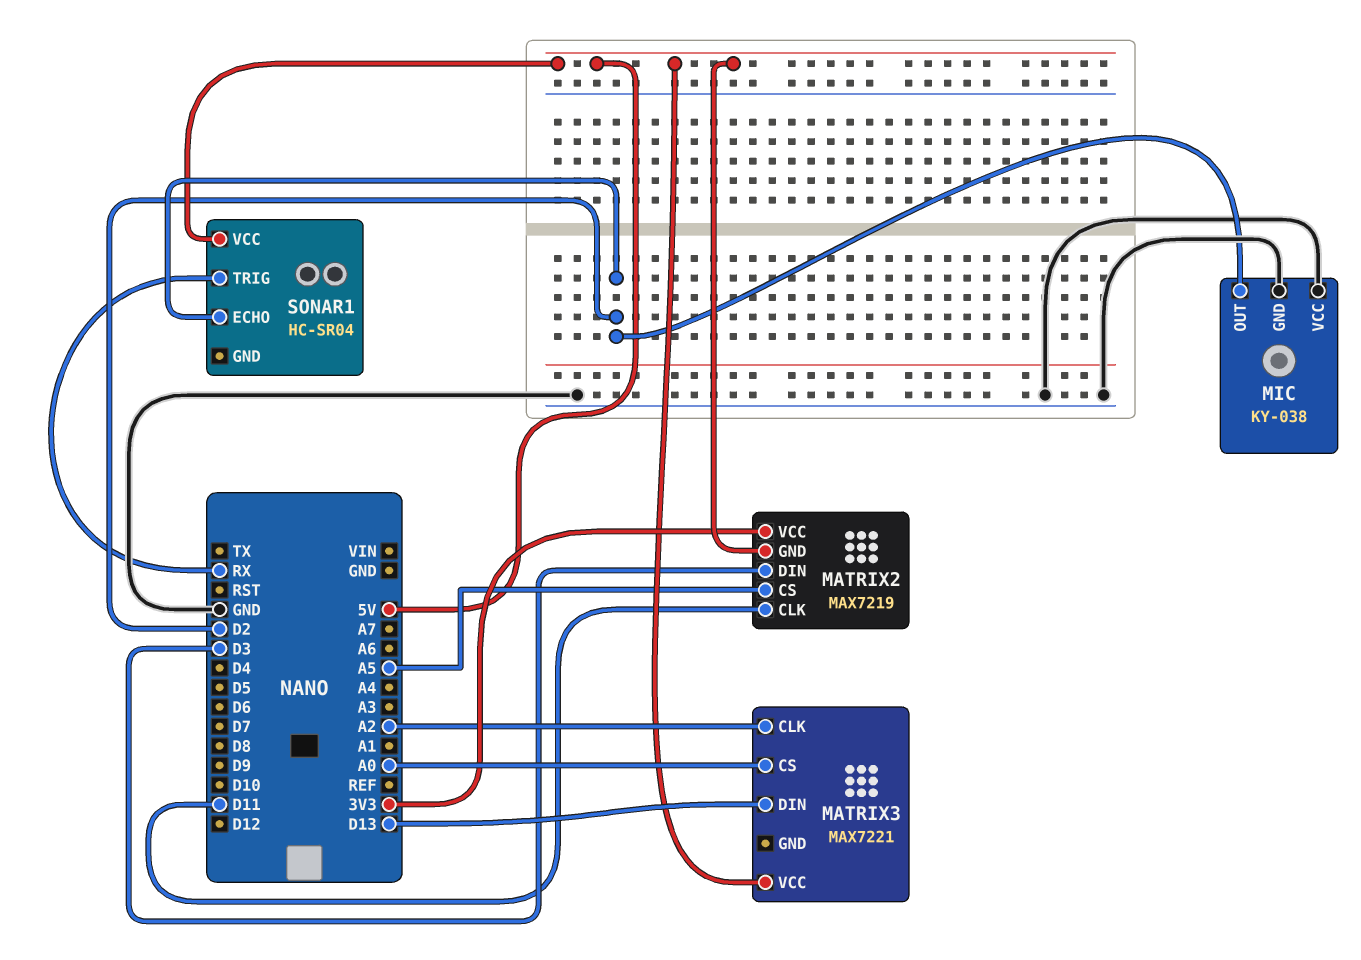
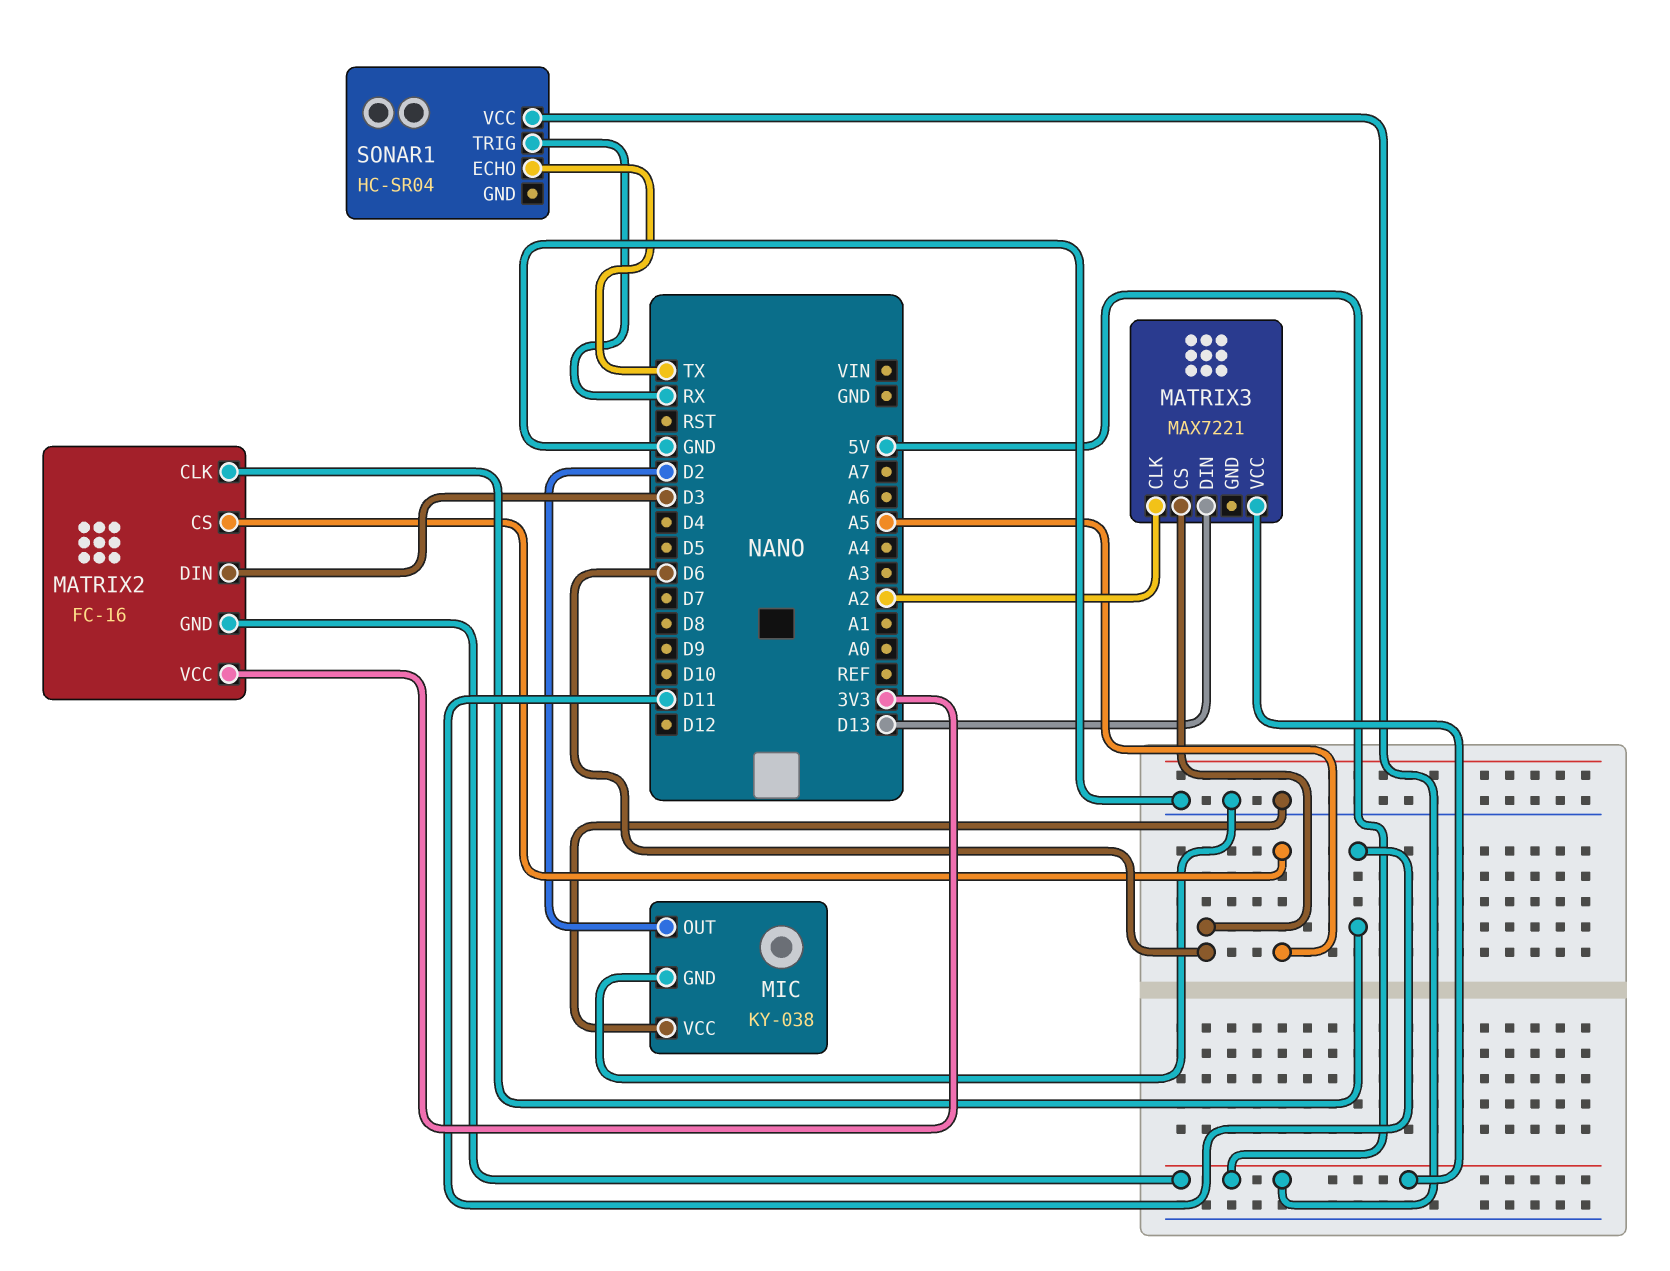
MATRIX2: MAX7219 -> FC-16
MATRIX3 pin CS: A0 -> D6
SONAR1 pin ECHO: D2 -> TX

